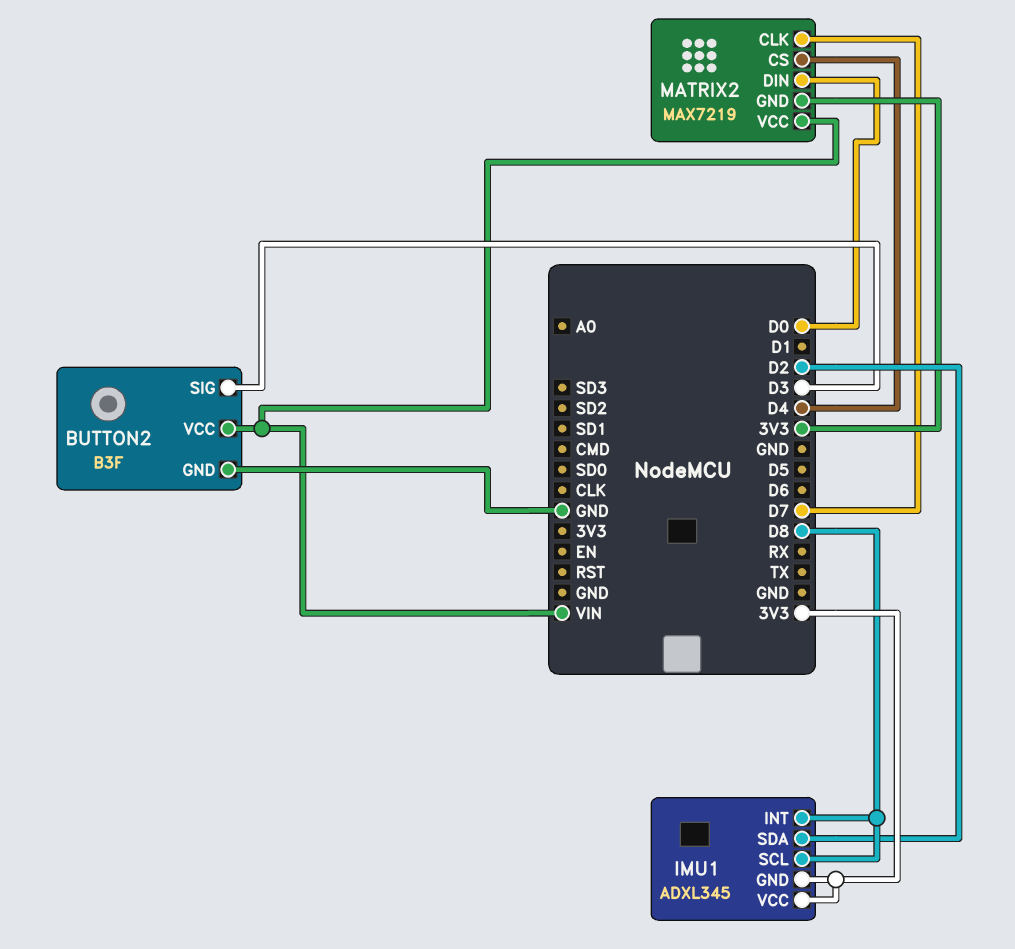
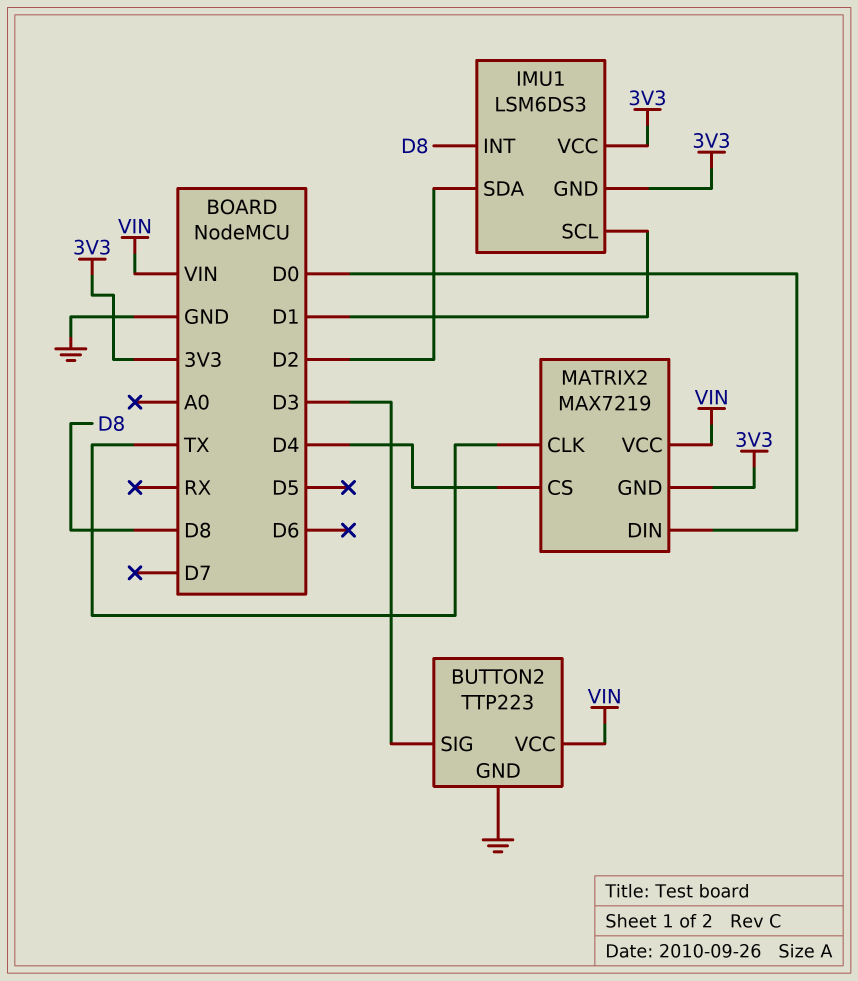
BUTTON2: B3F -> TTP223
IMU1: ADXL345 -> LSM6DS3
IMU1 pin SCL: D8 -> D1
MATRIX2 pin CLK: D7 -> TX

